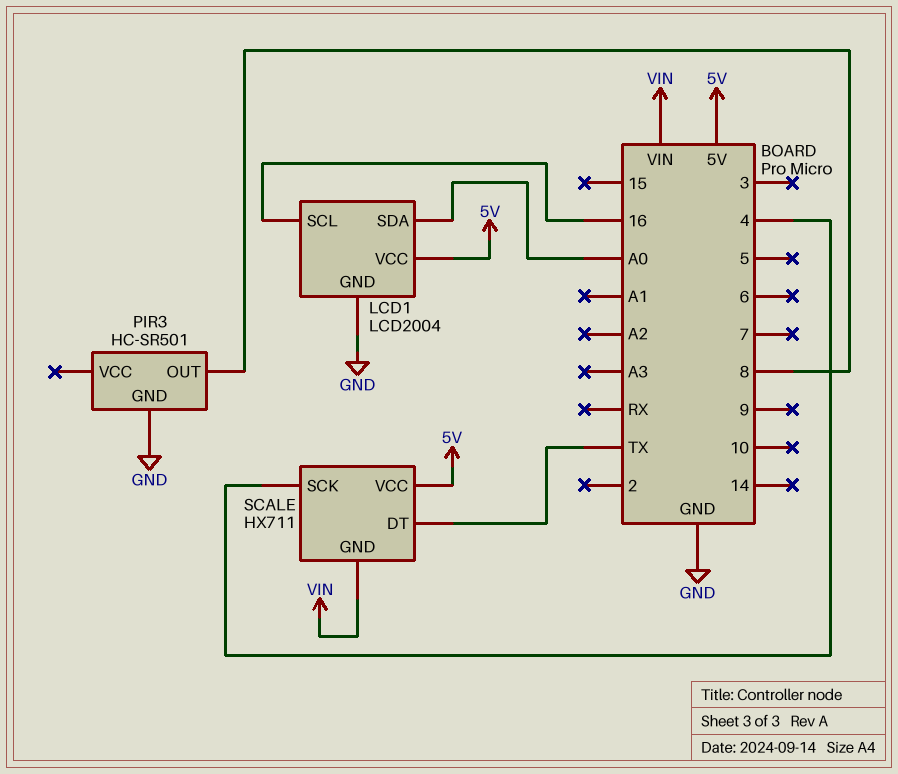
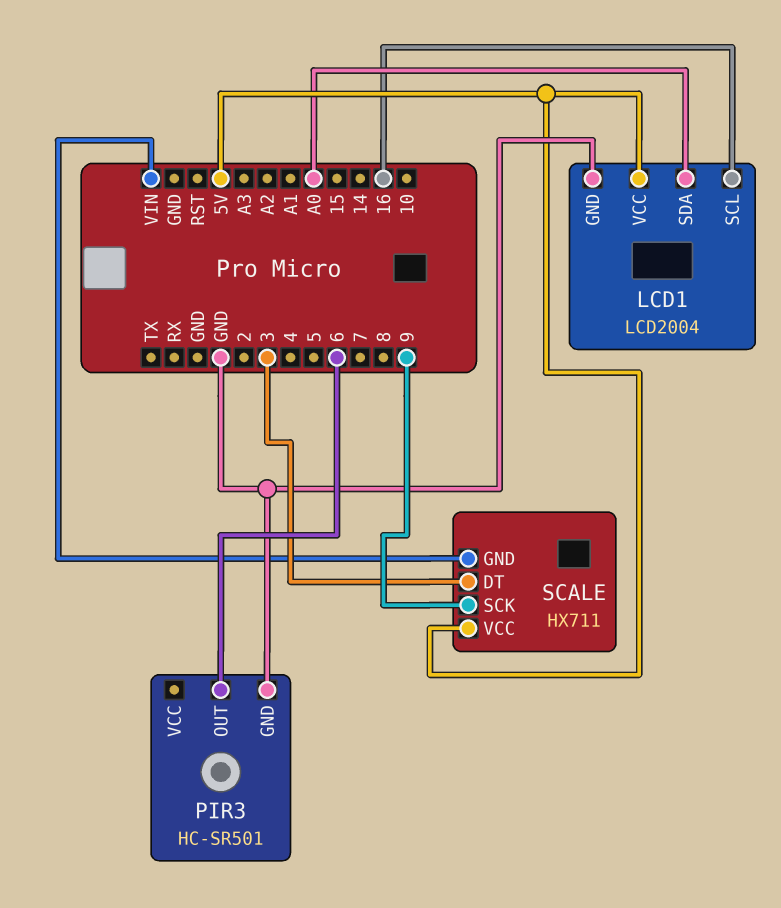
PIR3 pin OUT: 8 -> 6
SCALE pin DT: TX -> 3
SCALE pin SCK: 4 -> 9

